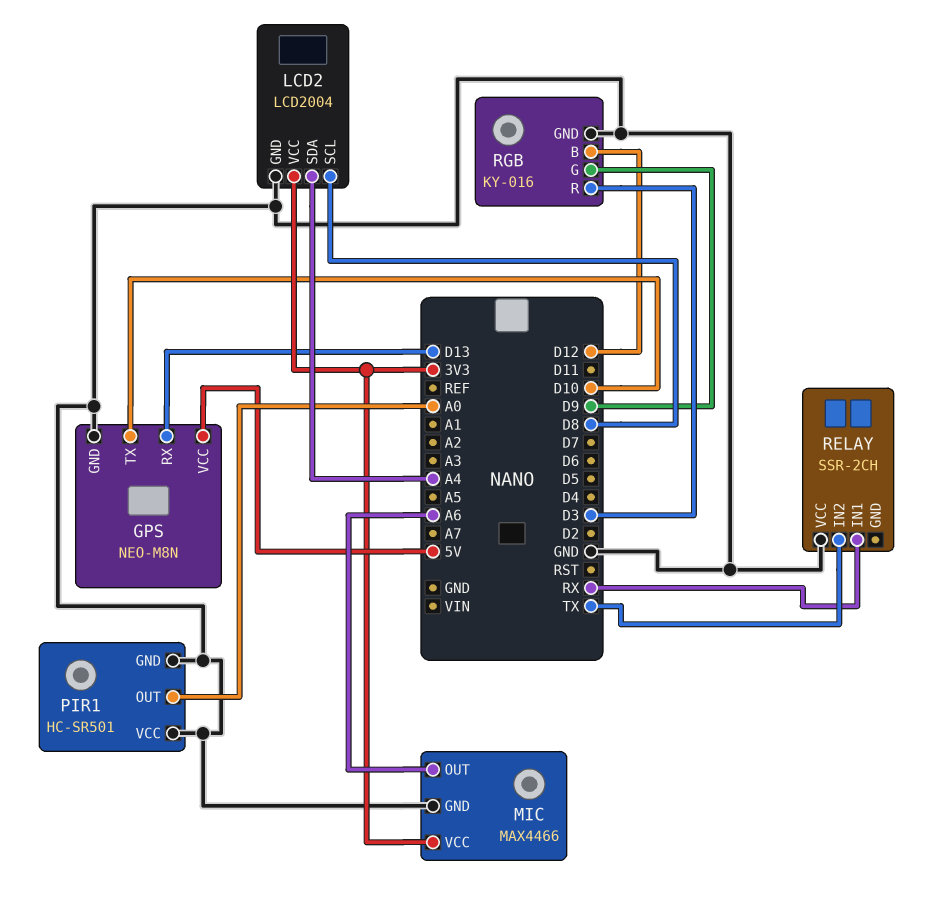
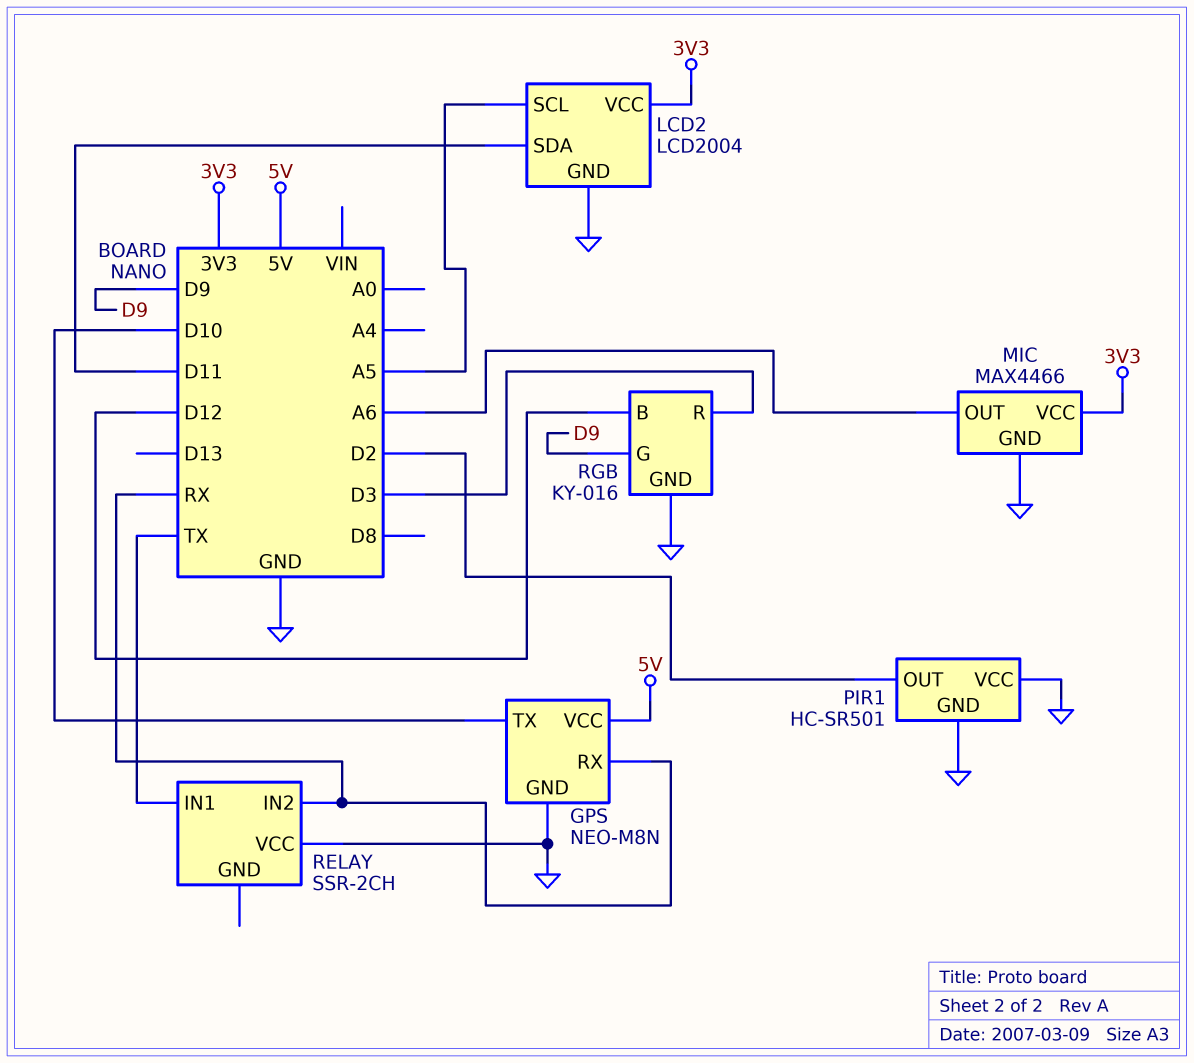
GPS pin RX: D13 -> RX
LCD2 pin SCL: D8 -> A5
LCD2 pin SDA: A4 -> D11
PIR1 pin OUT: A0 -> D2
RELAY pin IN1: RX -> TX
RELAY pin IN2: TX -> RX

